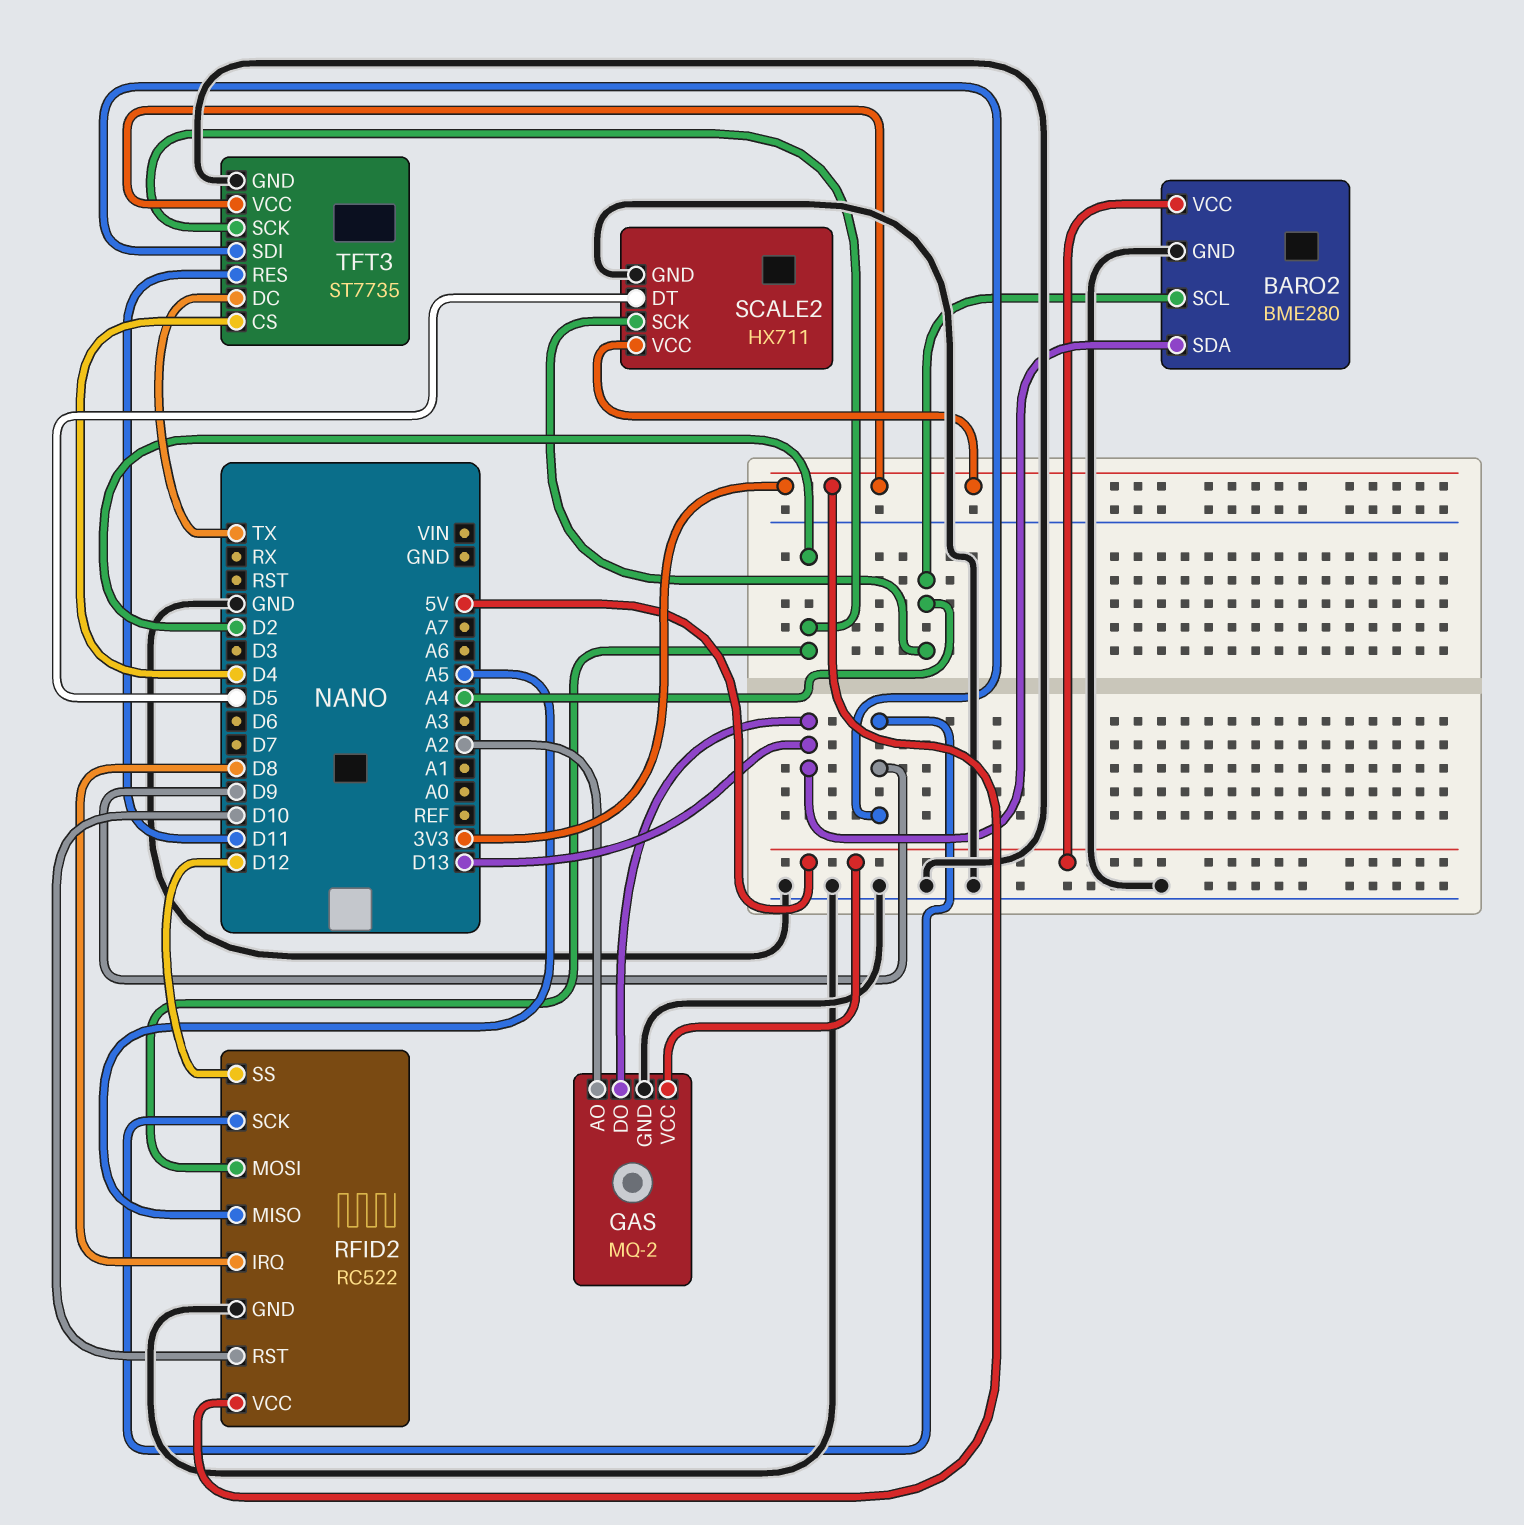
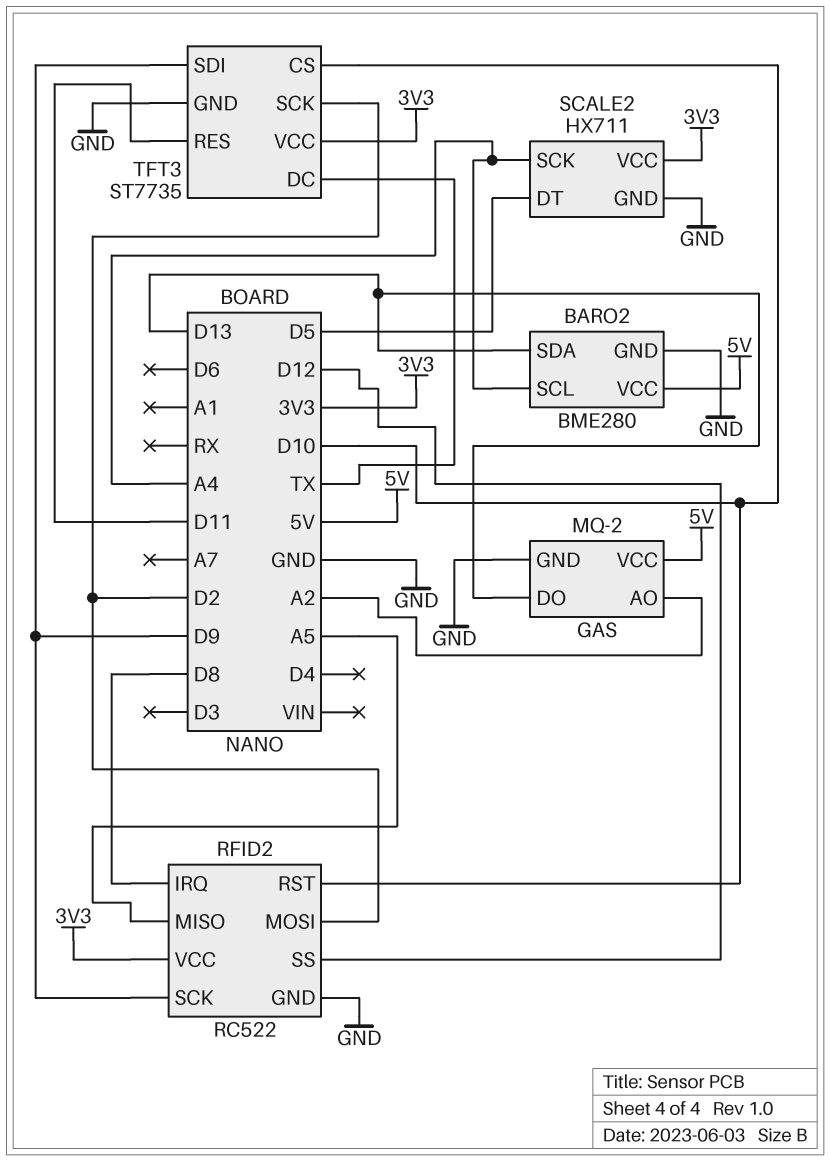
TFT3 pin CS: D4 -> D10

